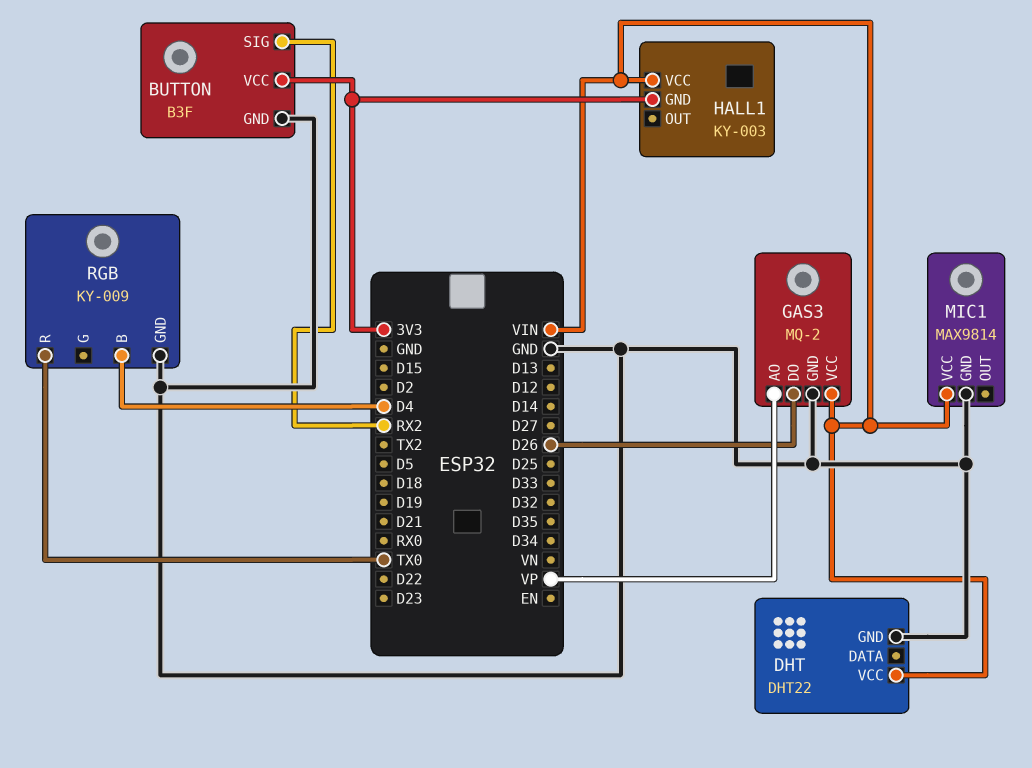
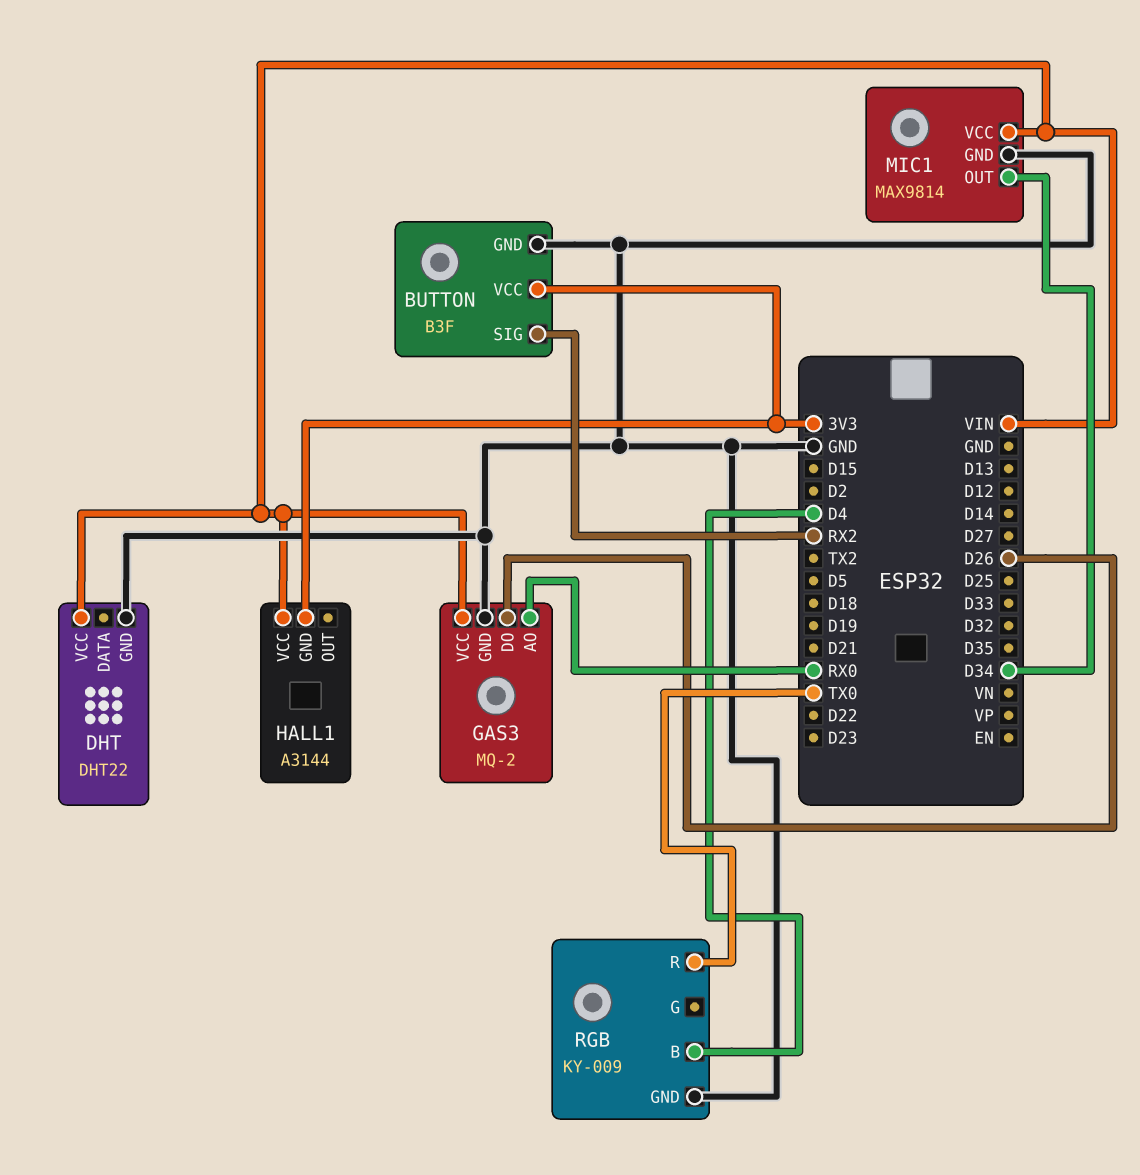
GAS3 pin AO: VP -> RX0
HALL1: KY-003 -> A3144
MIC1 pin OUT: none -> D34

